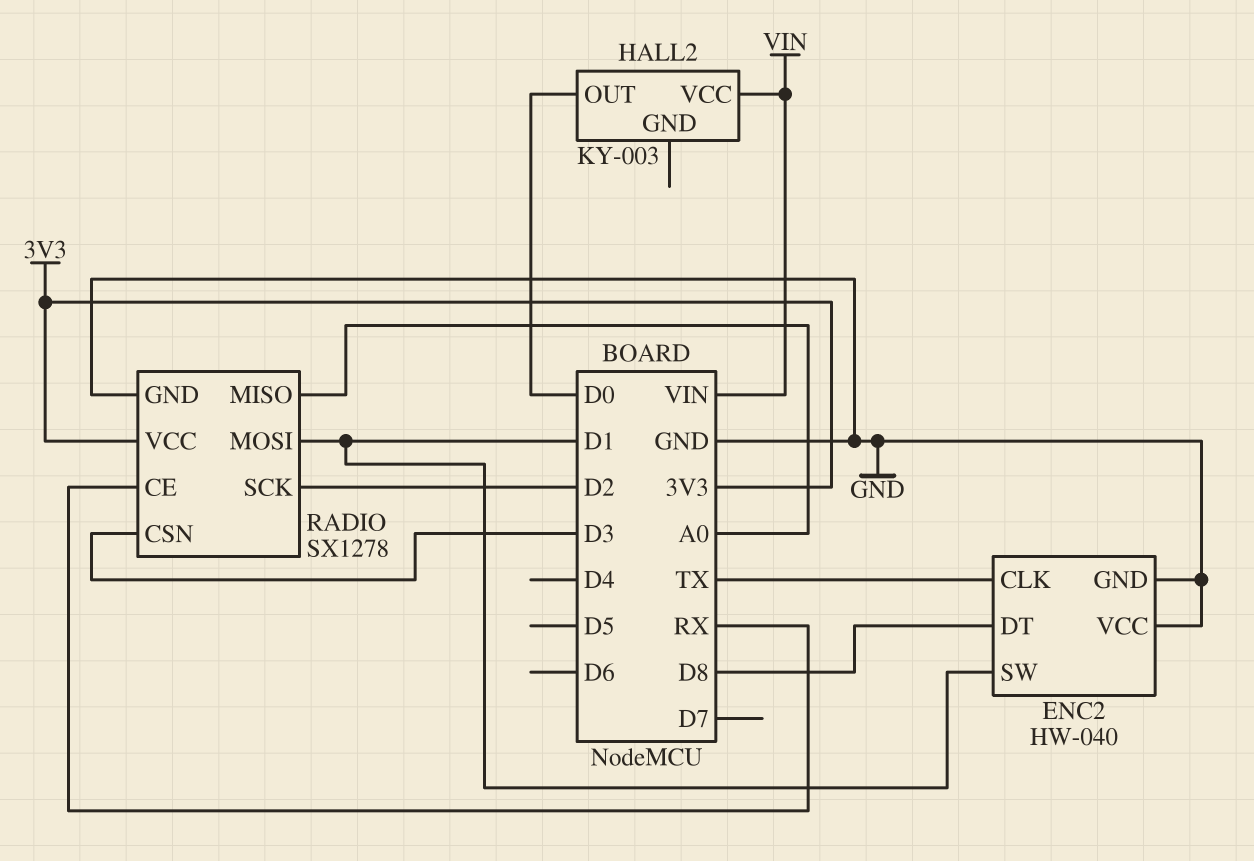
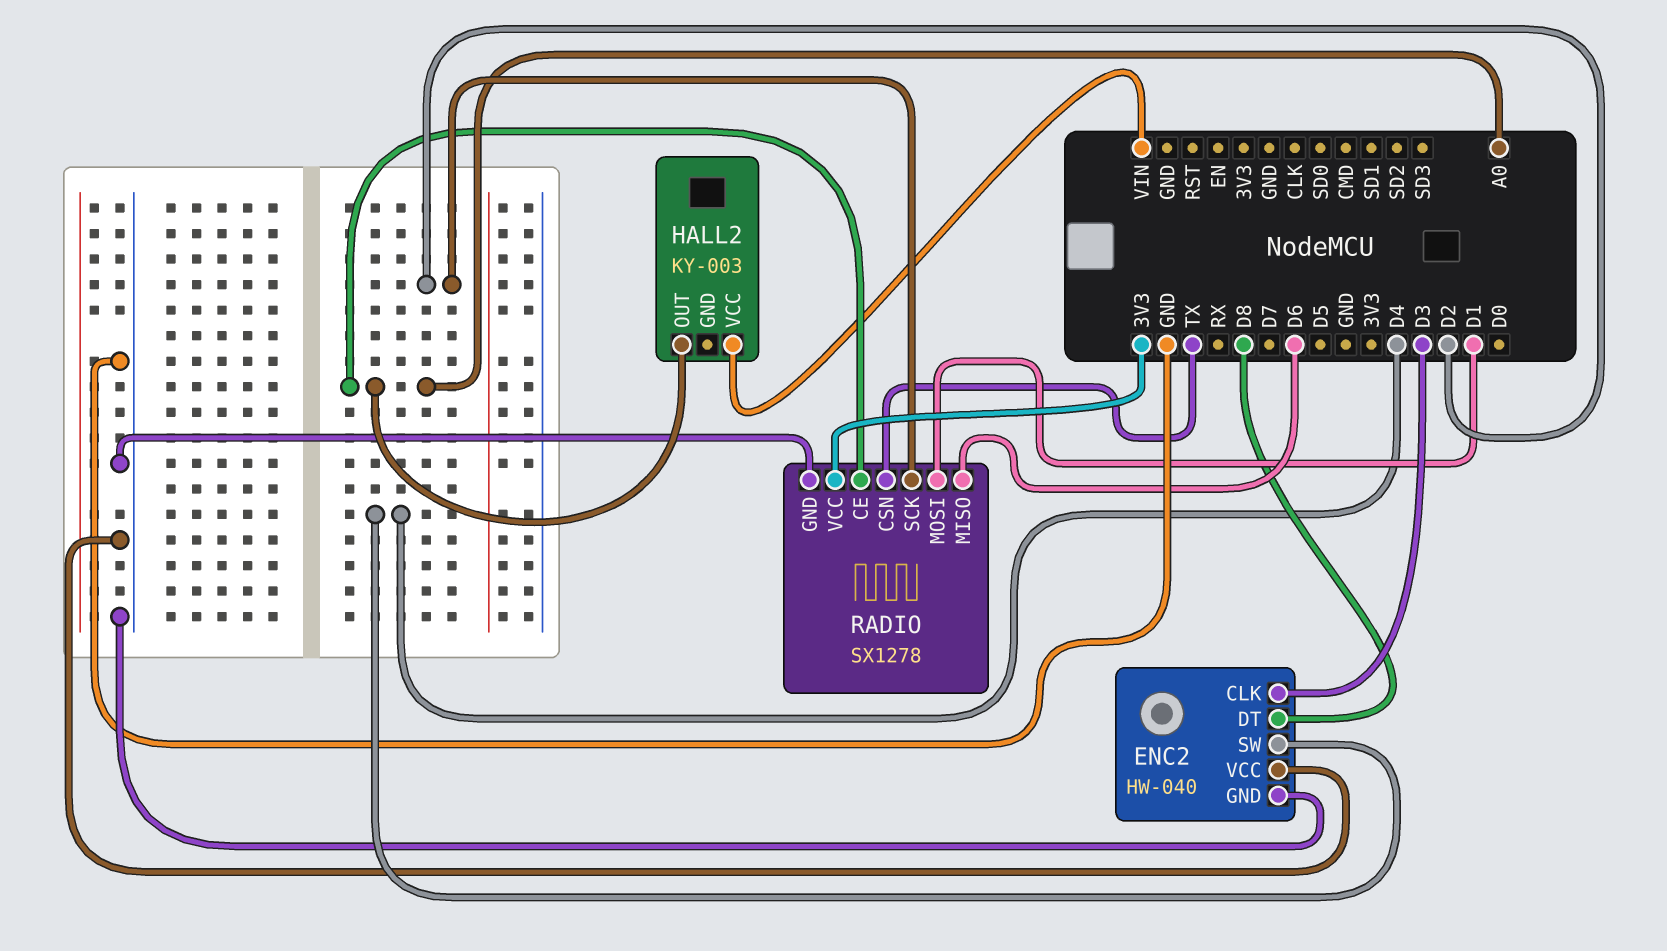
ENC2 pin CLK: TX -> D3
ENC2 pin SW: D1 -> D4
HALL2 pin OUT: D0 -> A0
RADIO pin CE: RX -> A0
RADIO pin CSN: D3 -> TX
RADIO pin MISO: A0 -> D6

